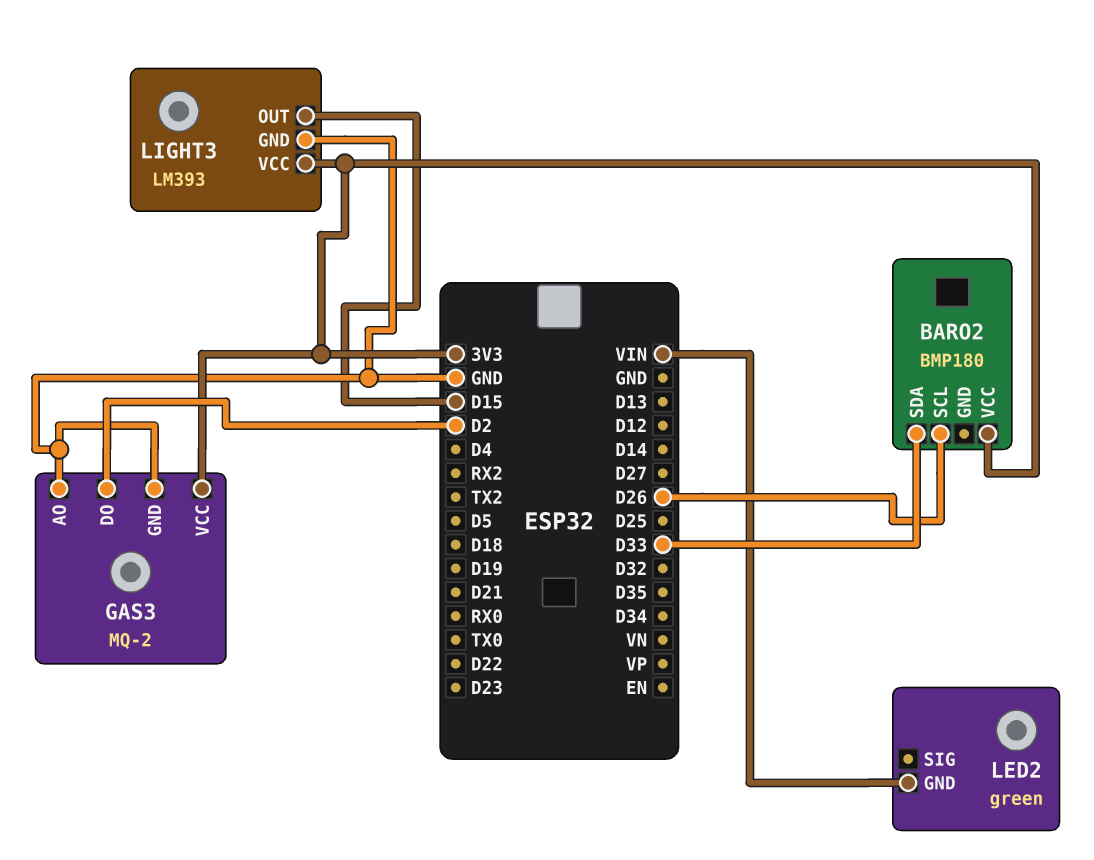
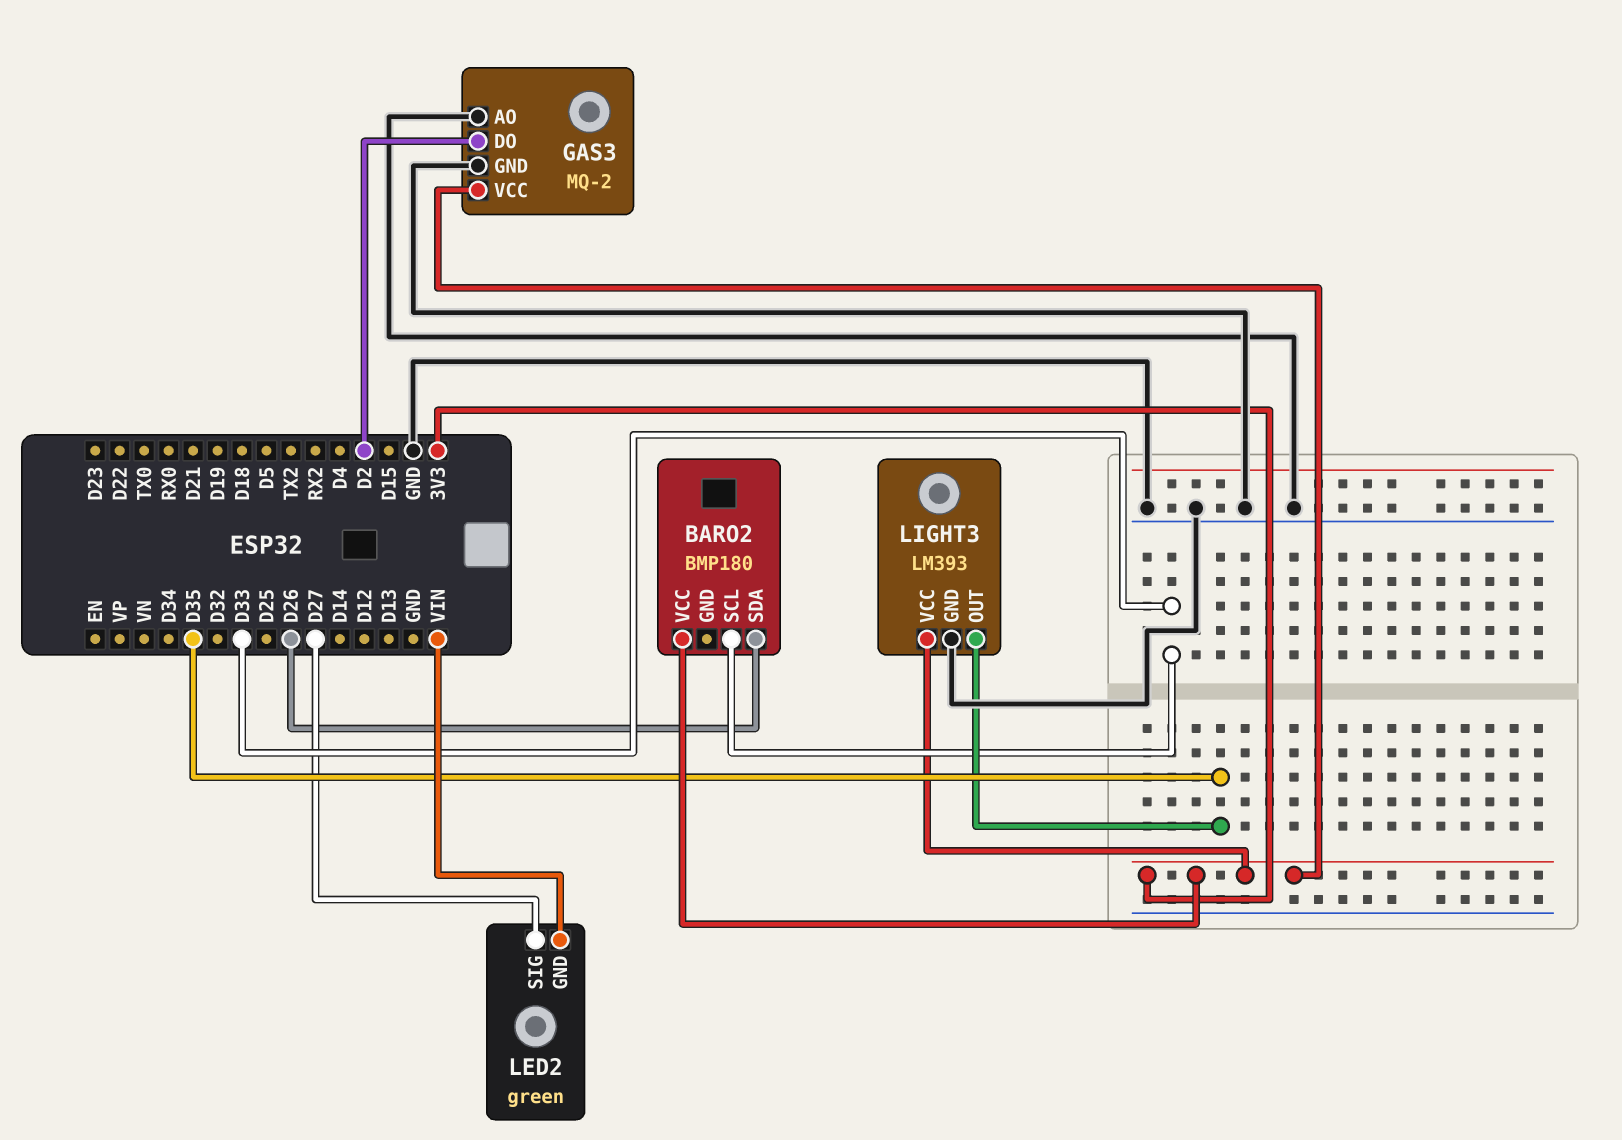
BARO2 pin SCL: D26 -> D33
BARO2 pin SDA: D33 -> D26
LED2 pin SIG: none -> D27
LIGHT3 pin OUT: D15 -> D35

